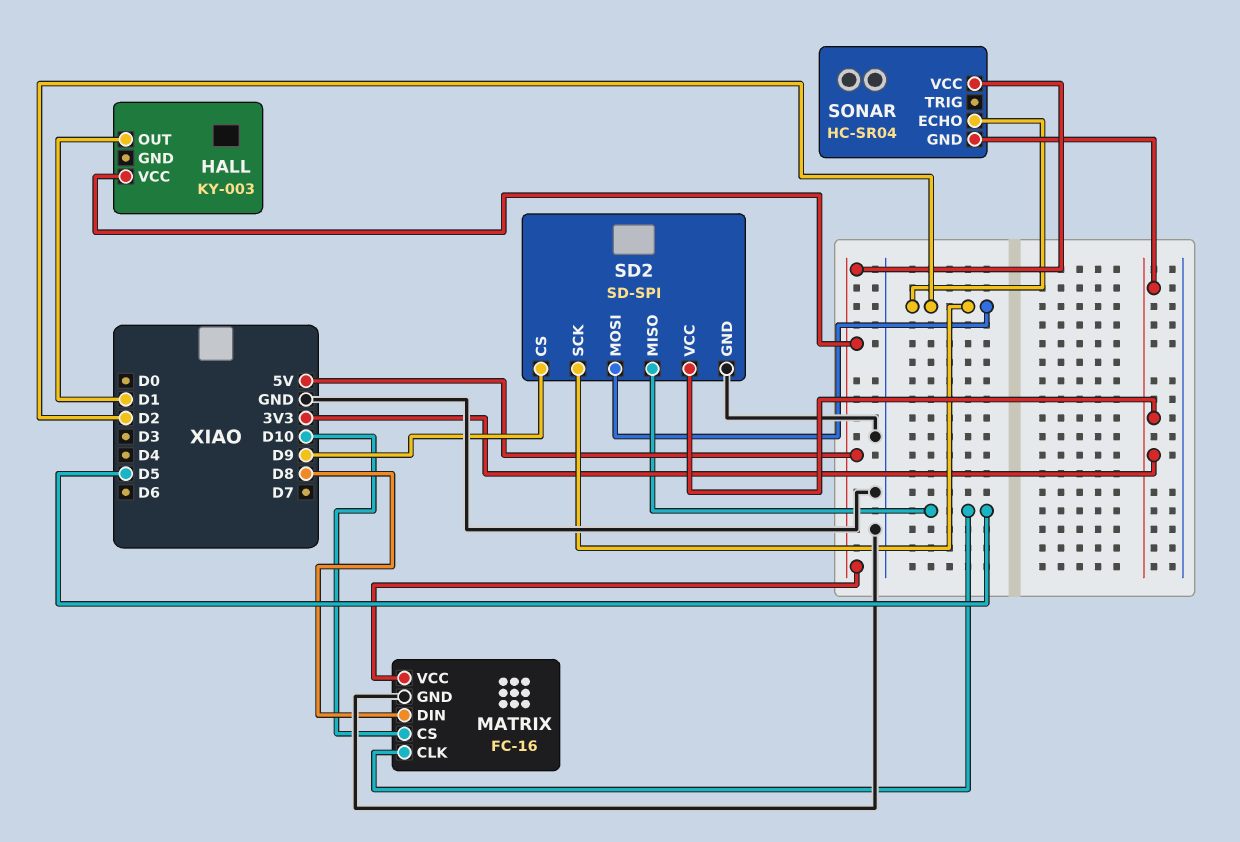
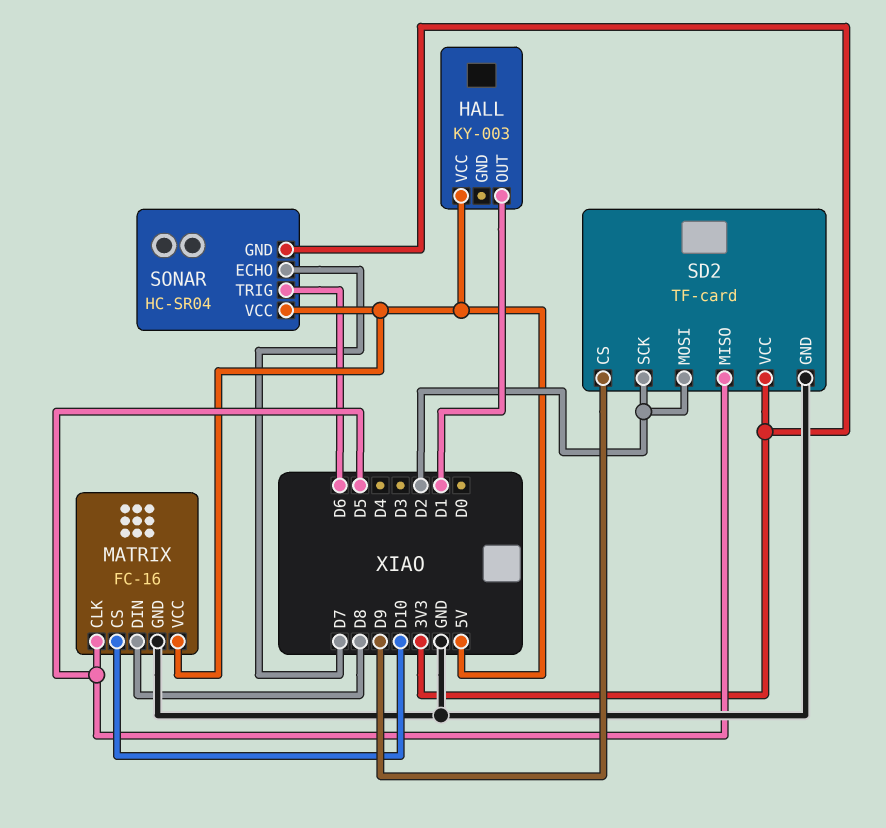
SD2: SD-SPI -> TF-card
SONAR pin ECHO: D2 -> D7
SONAR pin TRIG: none -> D6

